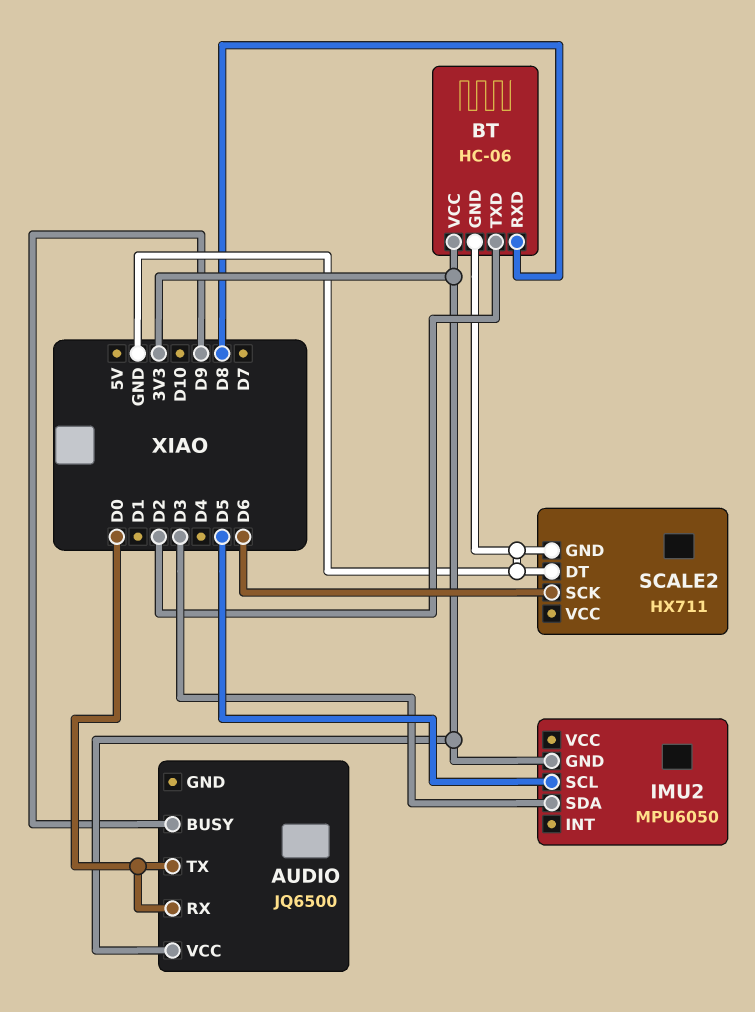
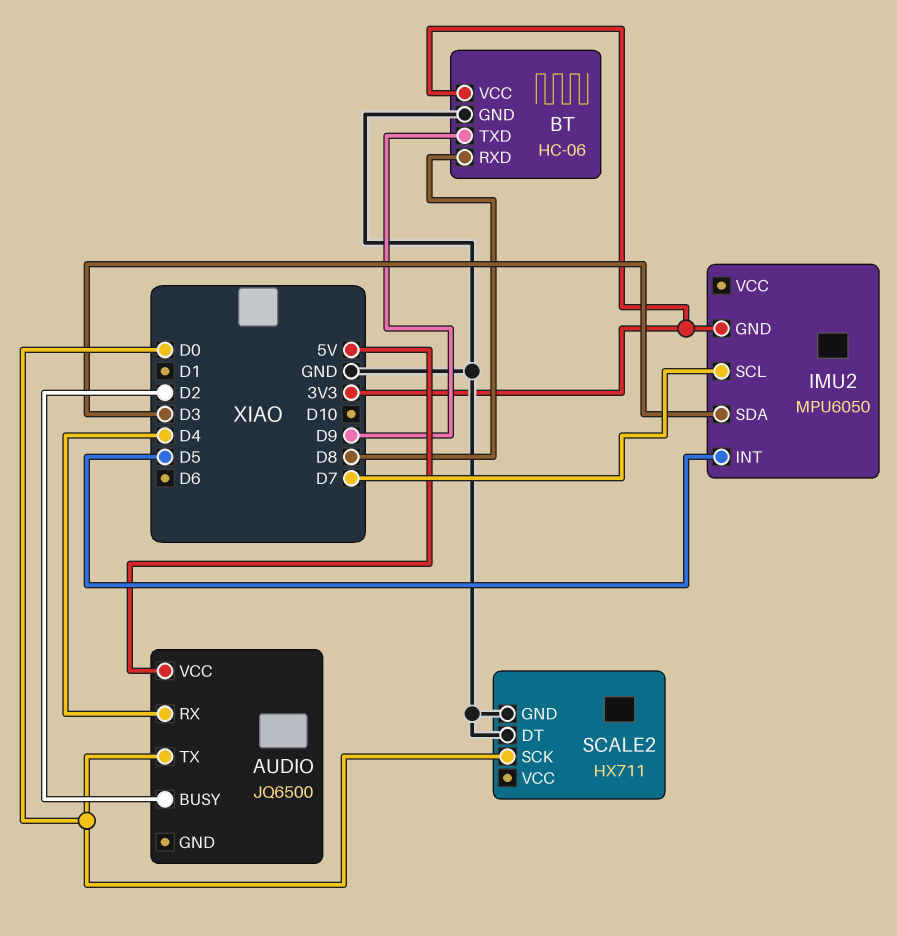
AUDIO pin BUSY: D9 -> D2
AUDIO pin RX: D0 -> D4
AUDIO pin VCC: 3V3 -> 5V
BT pin TXD: D2 -> D9
IMU2 pin INT: none -> D5
IMU2 pin SCL: D5 -> D7
SCALE2 pin SCK: D6 -> D0

